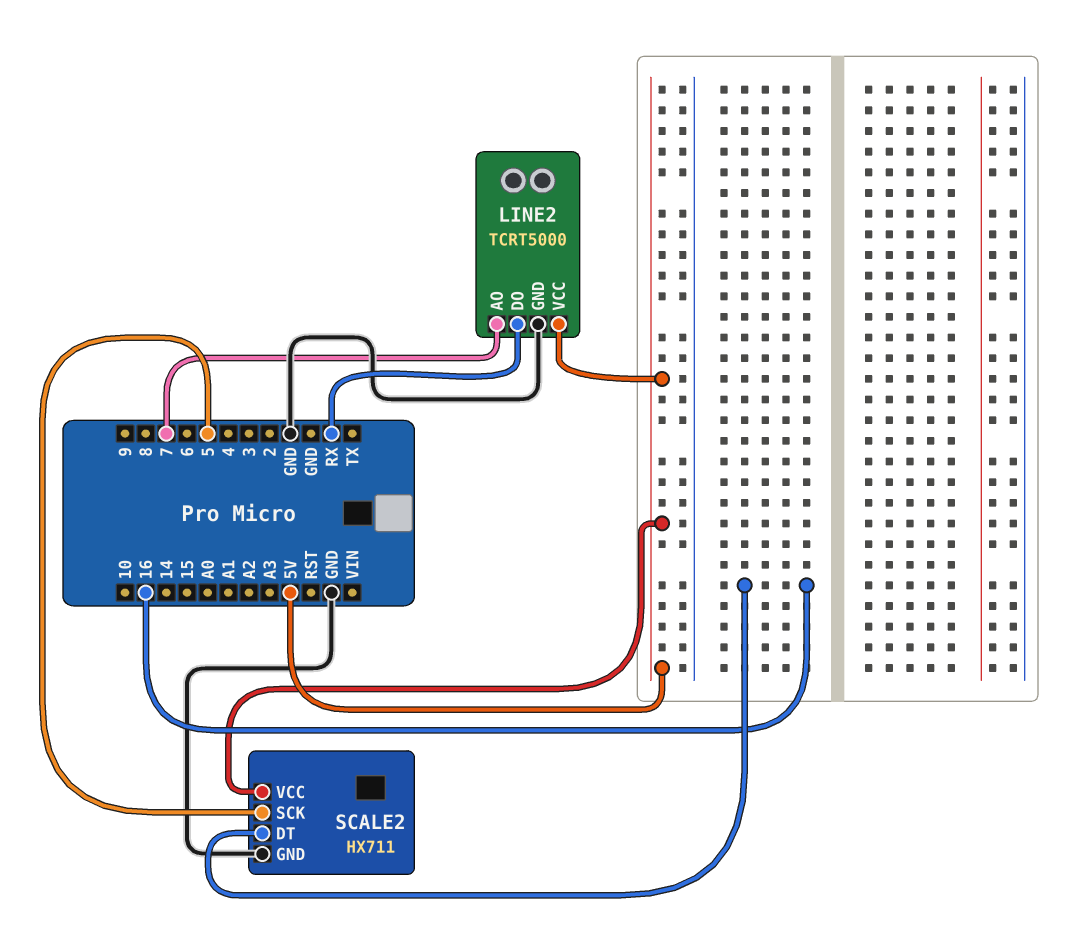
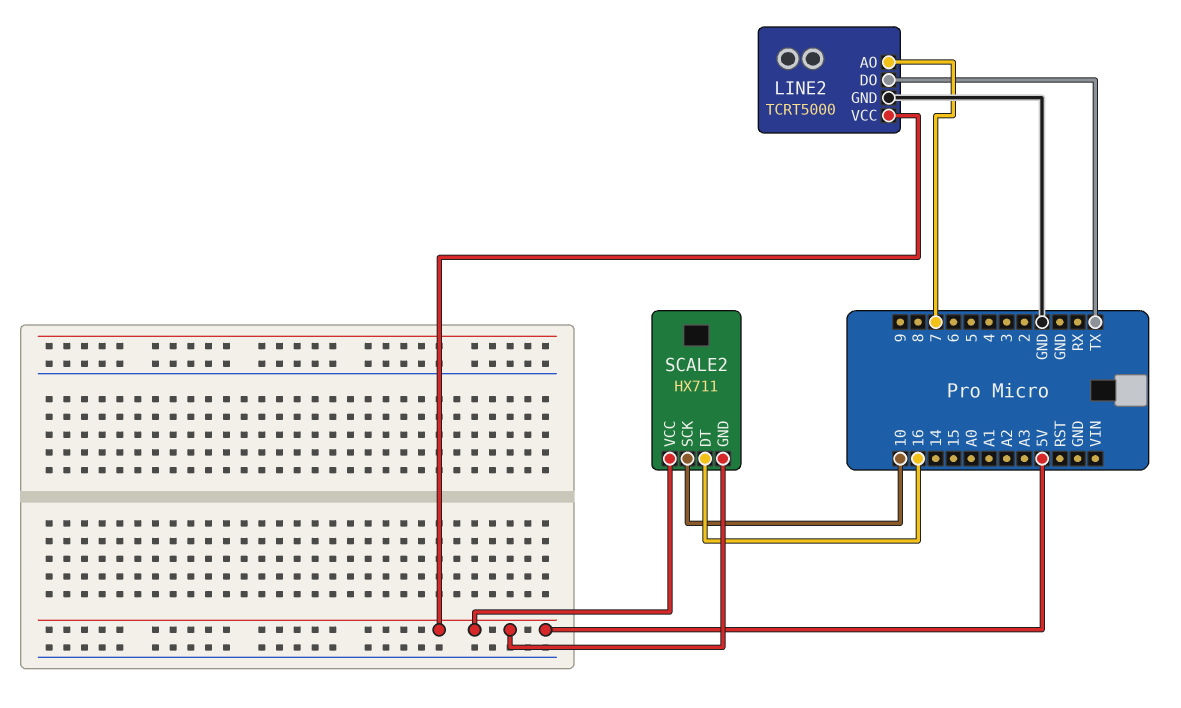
LINE2 pin DO: RX -> TX
SCALE2 pin GND: GND -> 5V
SCALE2 pin SCK: 5 -> 10

